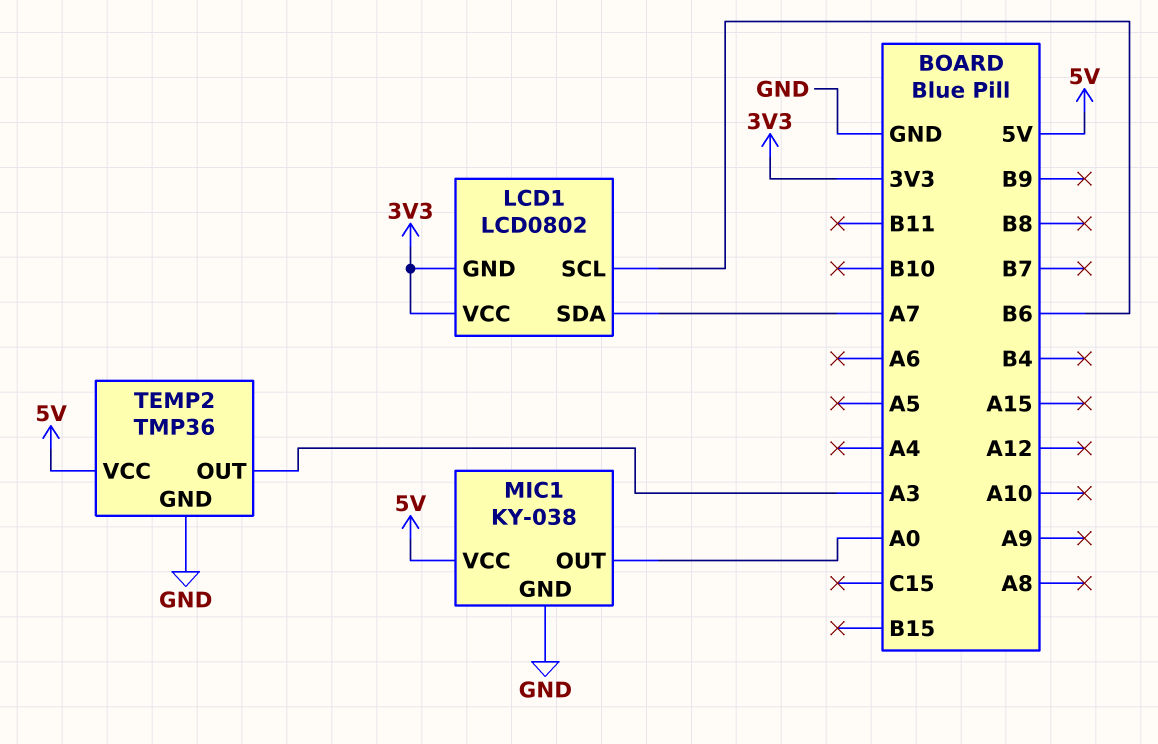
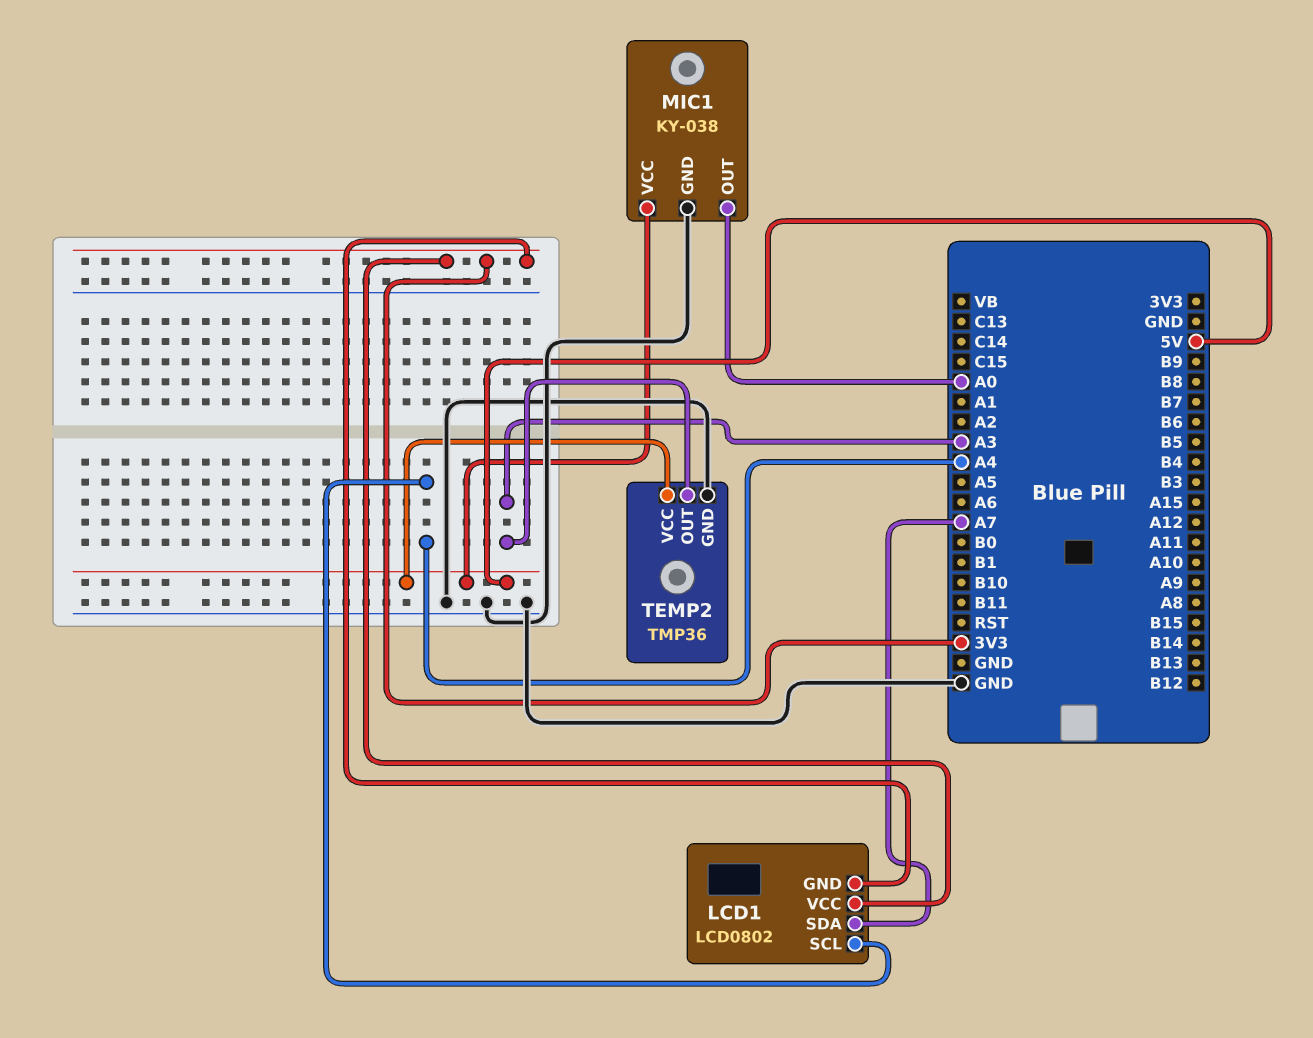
LCD1 pin SCL: B6 -> A4

